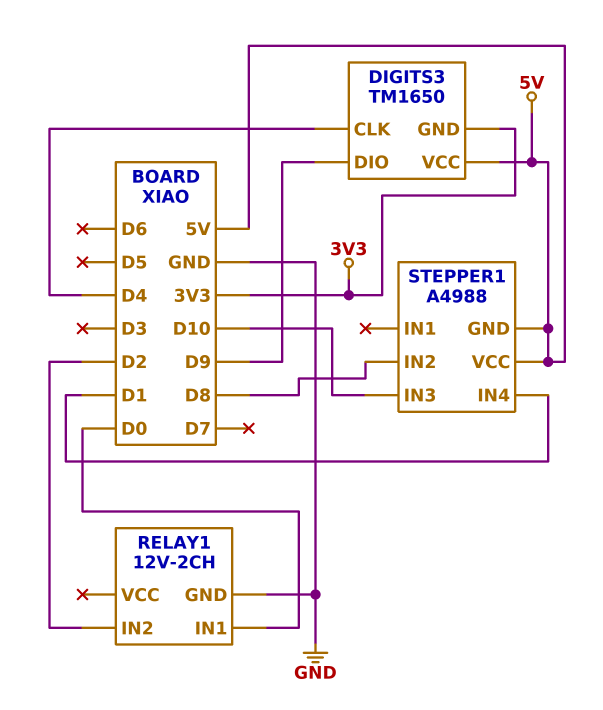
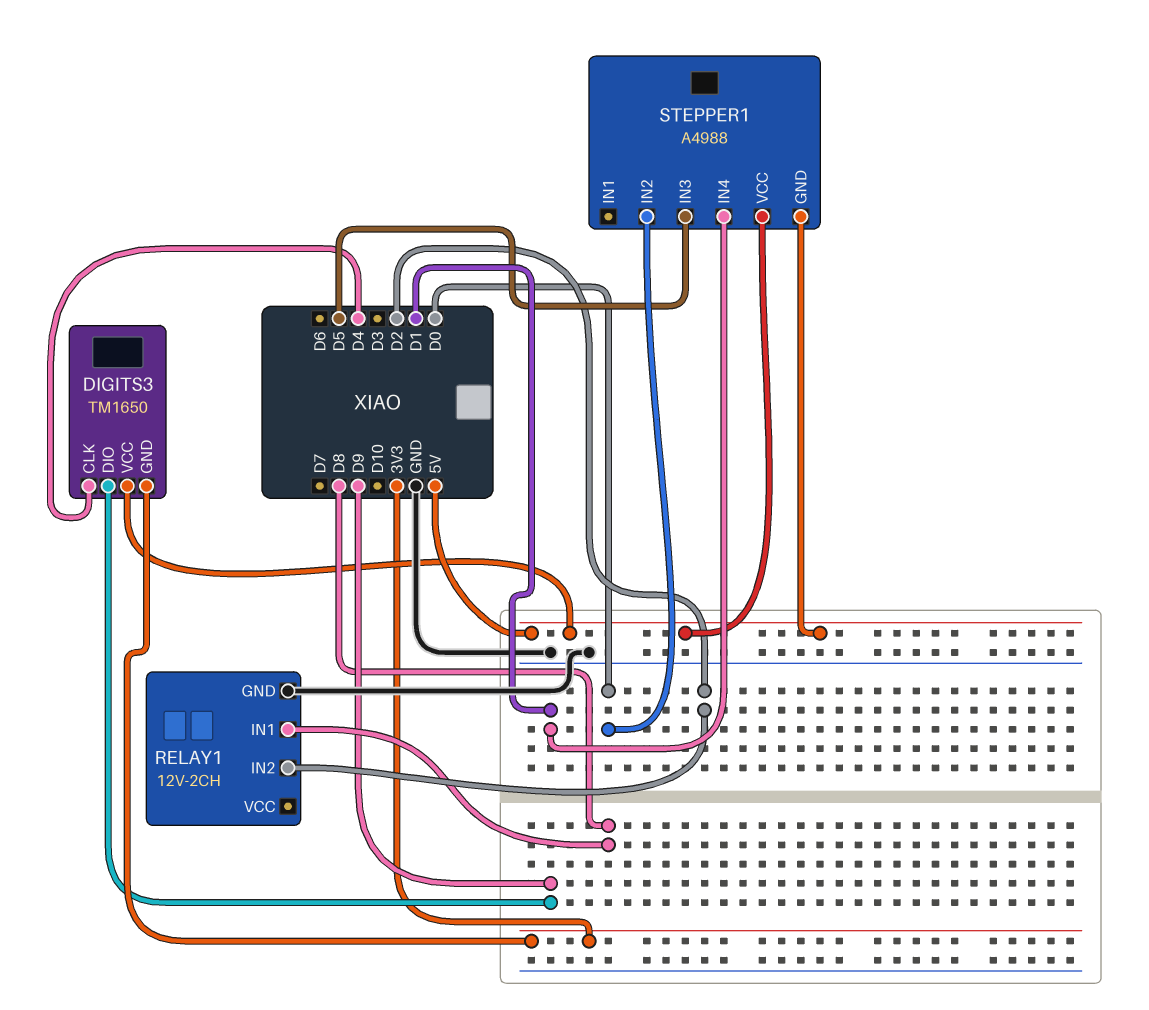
RELAY1 pin IN1: D0 -> D8
STEPPER1 pin IN2: D8 -> D0
STEPPER1 pin IN3: D10 -> D5

